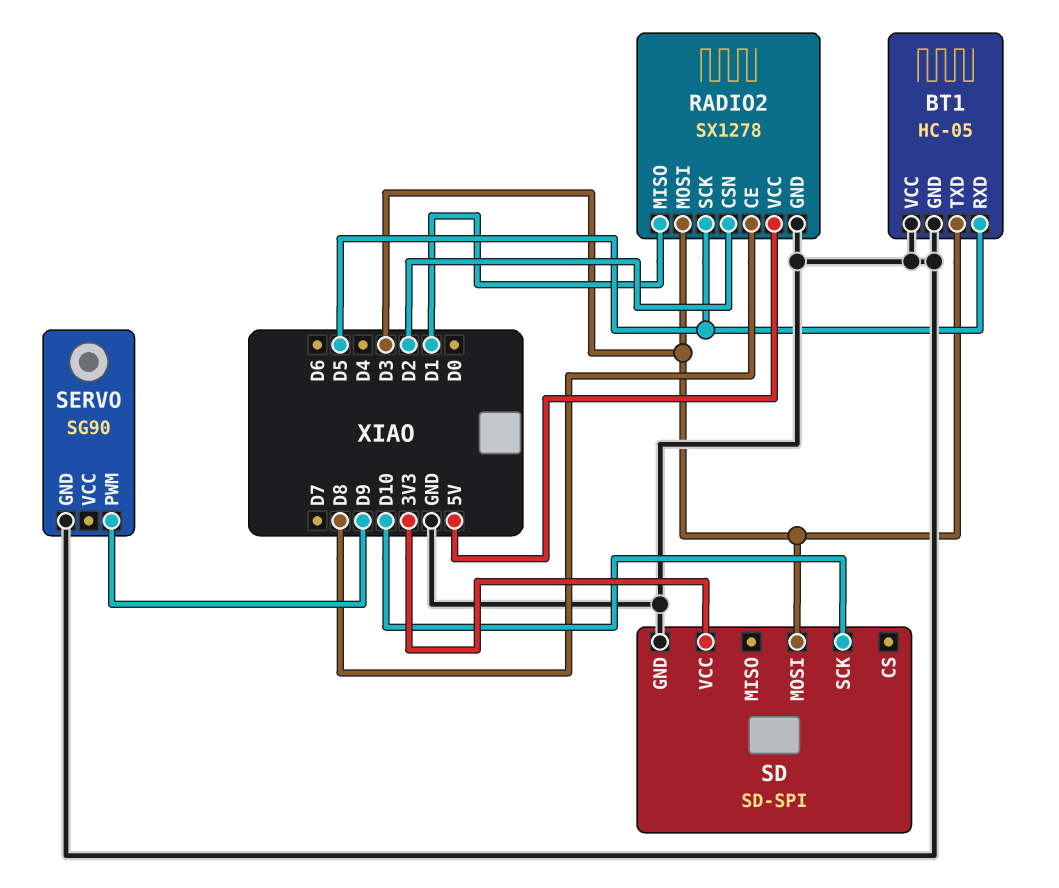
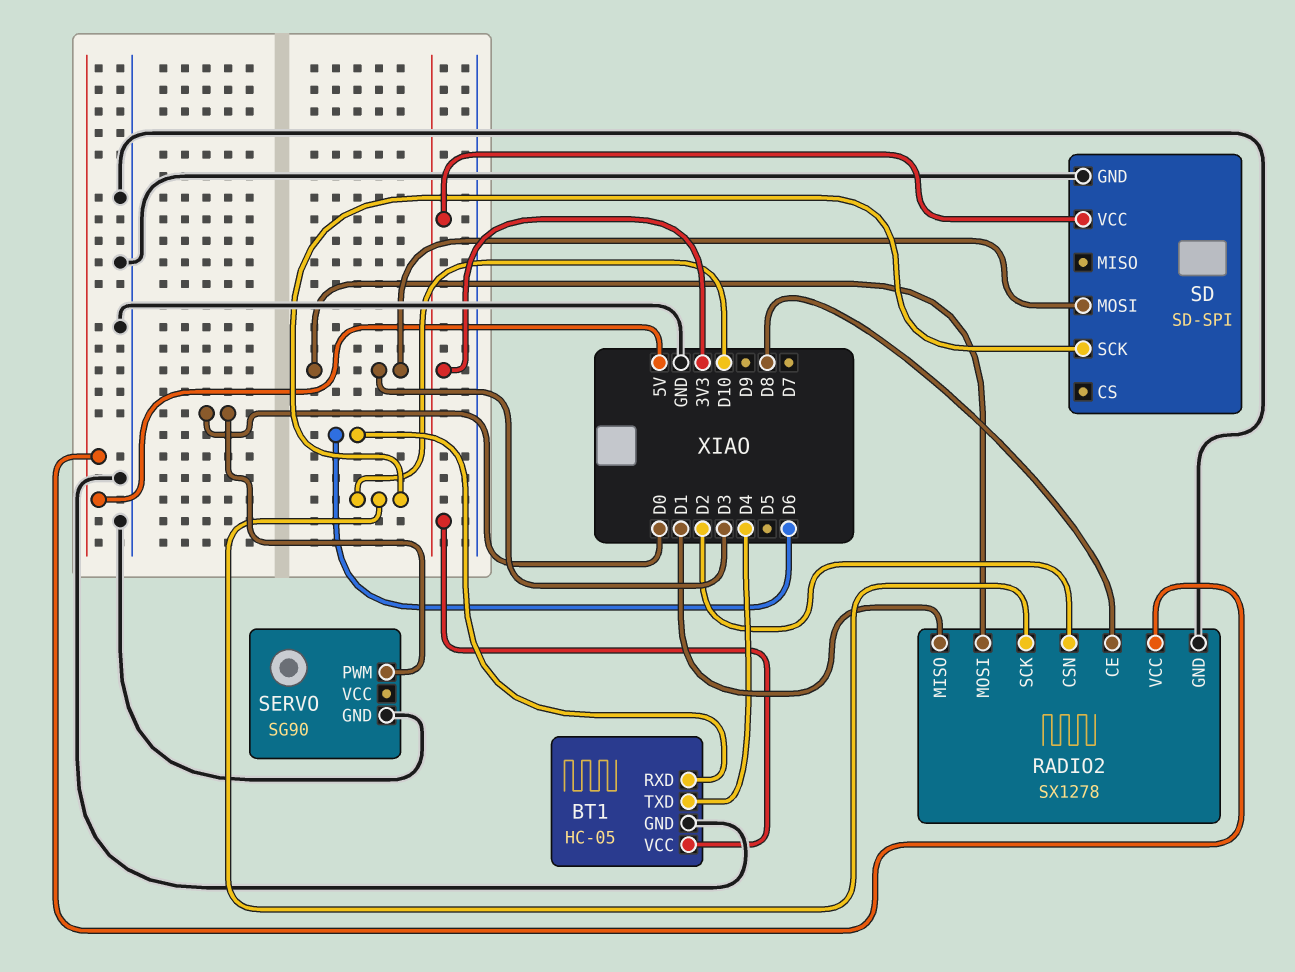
BT1 pin RXD: D5 -> D6
BT1 pin TXD: D3 -> D4
BT1 pin VCC: GND -> 3V3
RADIO2 pin SCK: D5 -> D10
SERVO pin PWM: D9 -> D0

